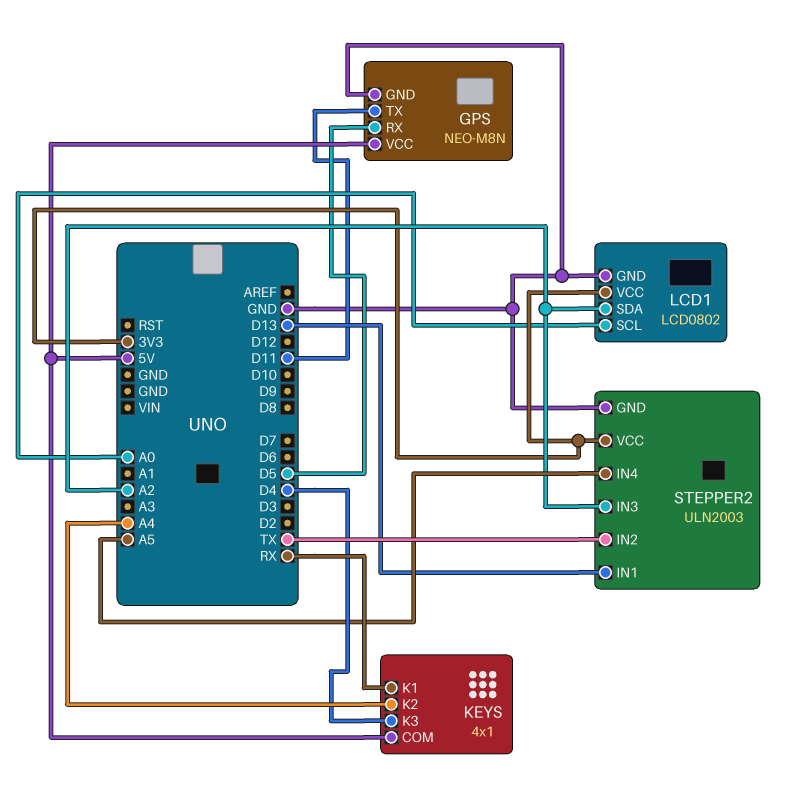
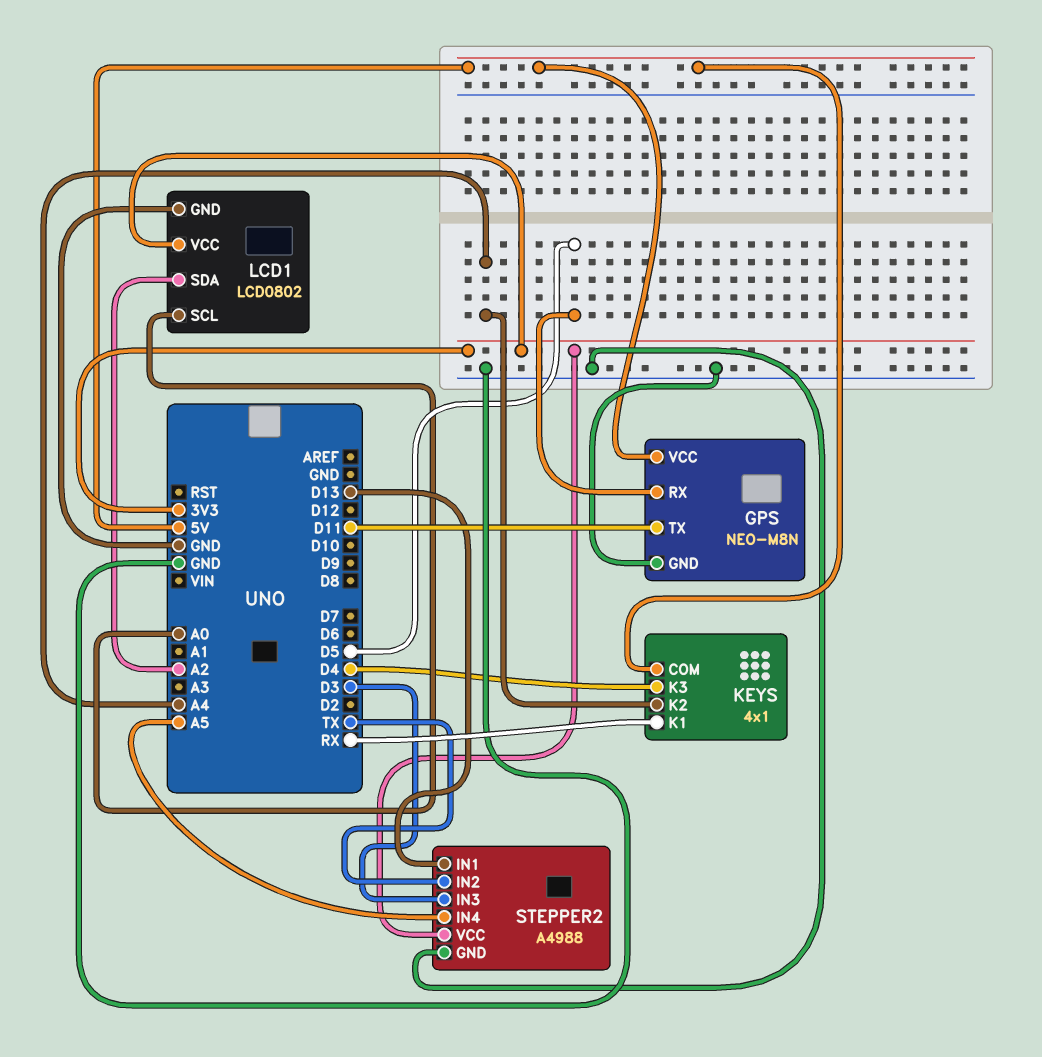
STEPPER2: ULN2003 -> A4988
STEPPER2 pin IN3: A2 -> D3

